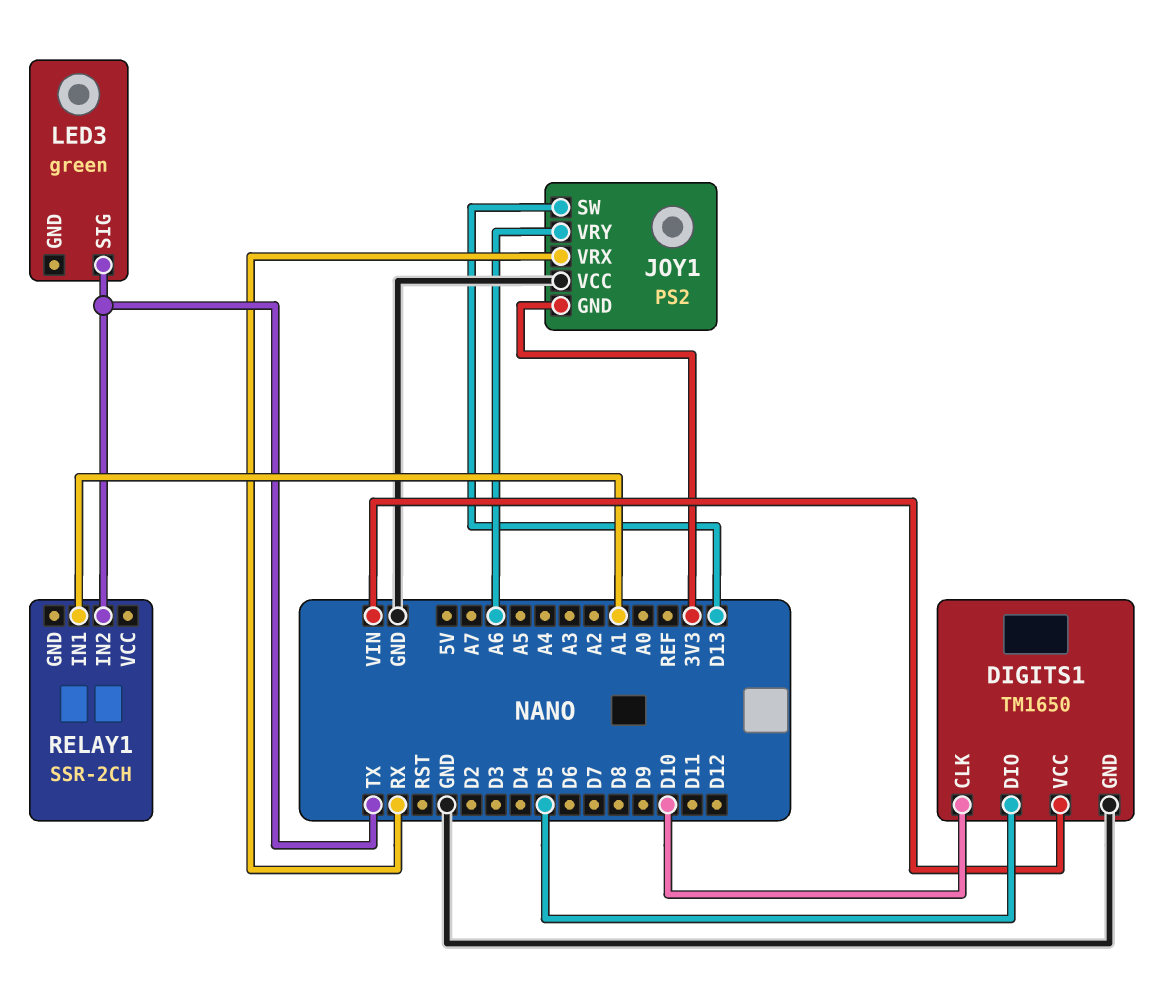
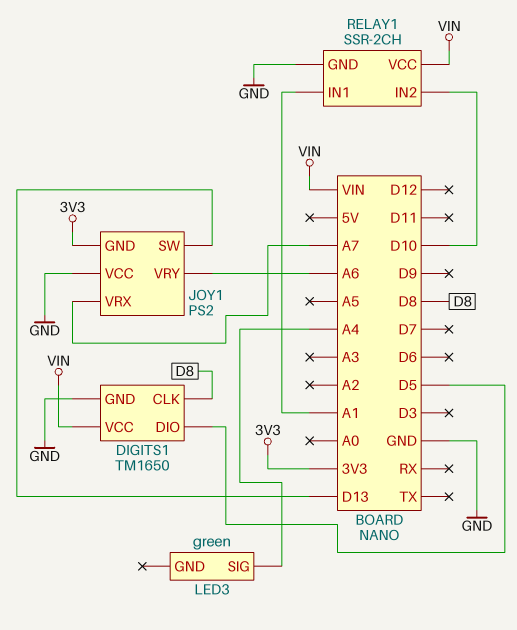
DIGITS1 pin CLK: D10 -> D8
JOY1 pin VRX: RX -> A7
LED3 pin SIG: TX -> A4
RELAY1 pin GND: none -> GND
RELAY1 pin IN2: TX -> D10
RELAY1 pin VCC: none -> VIN

